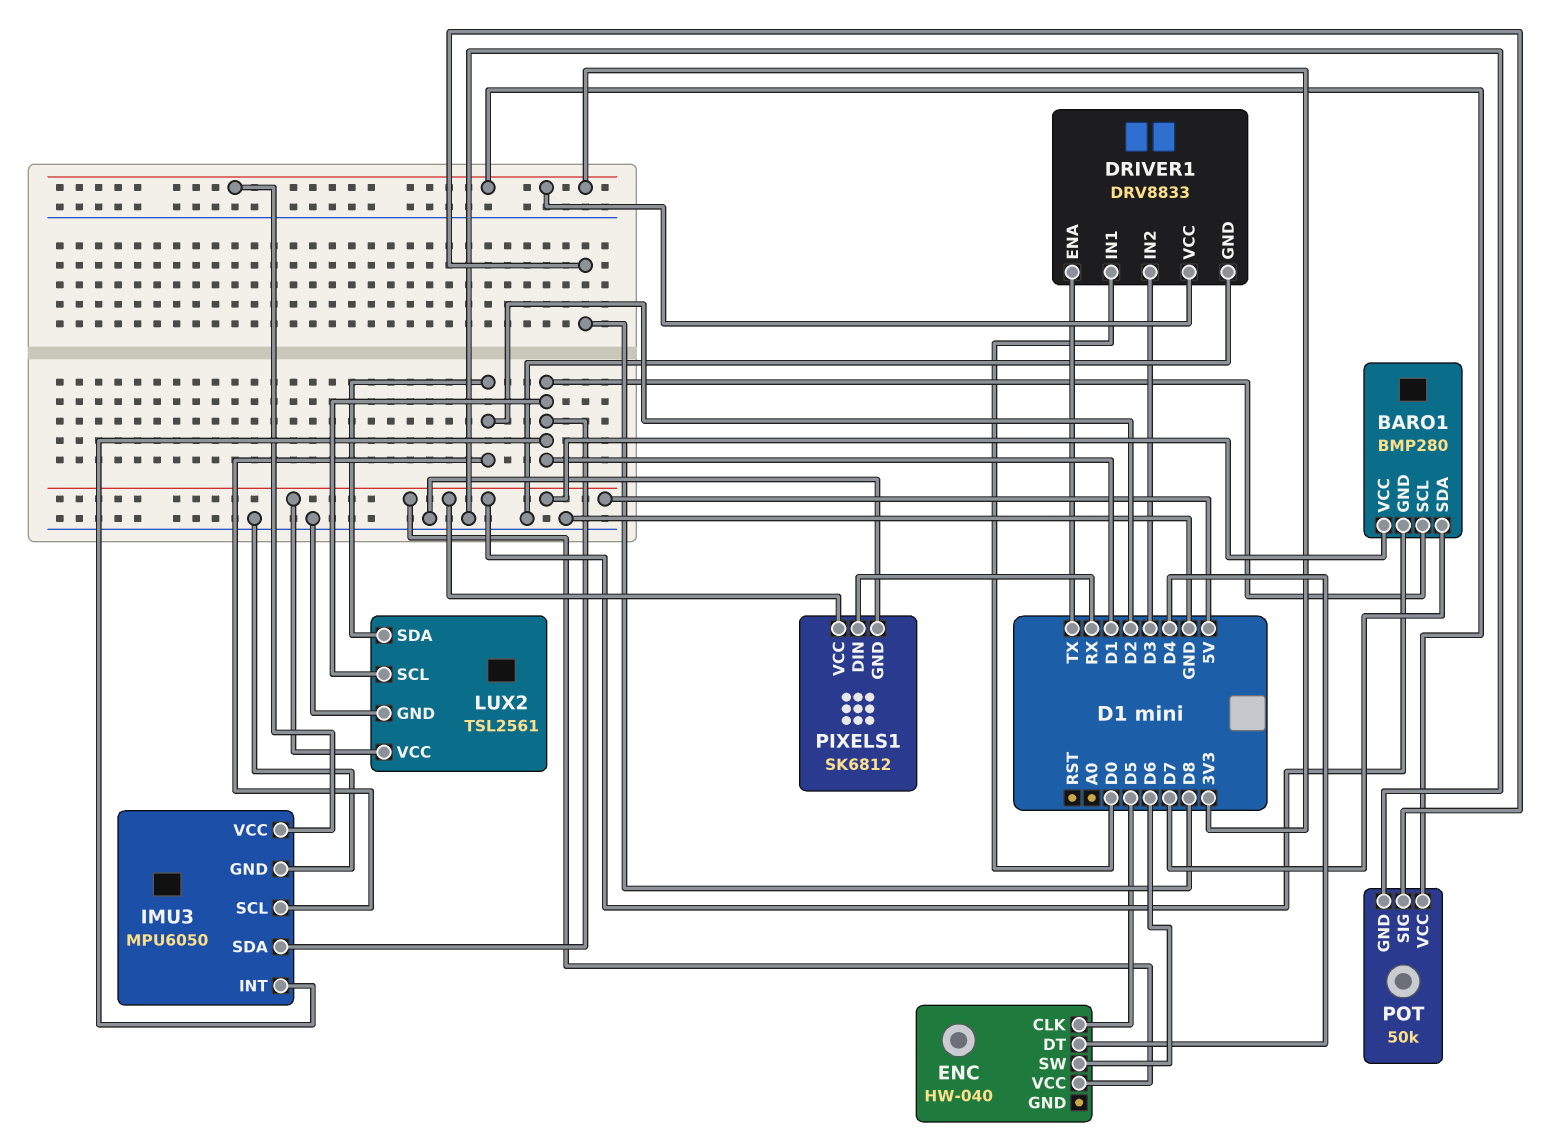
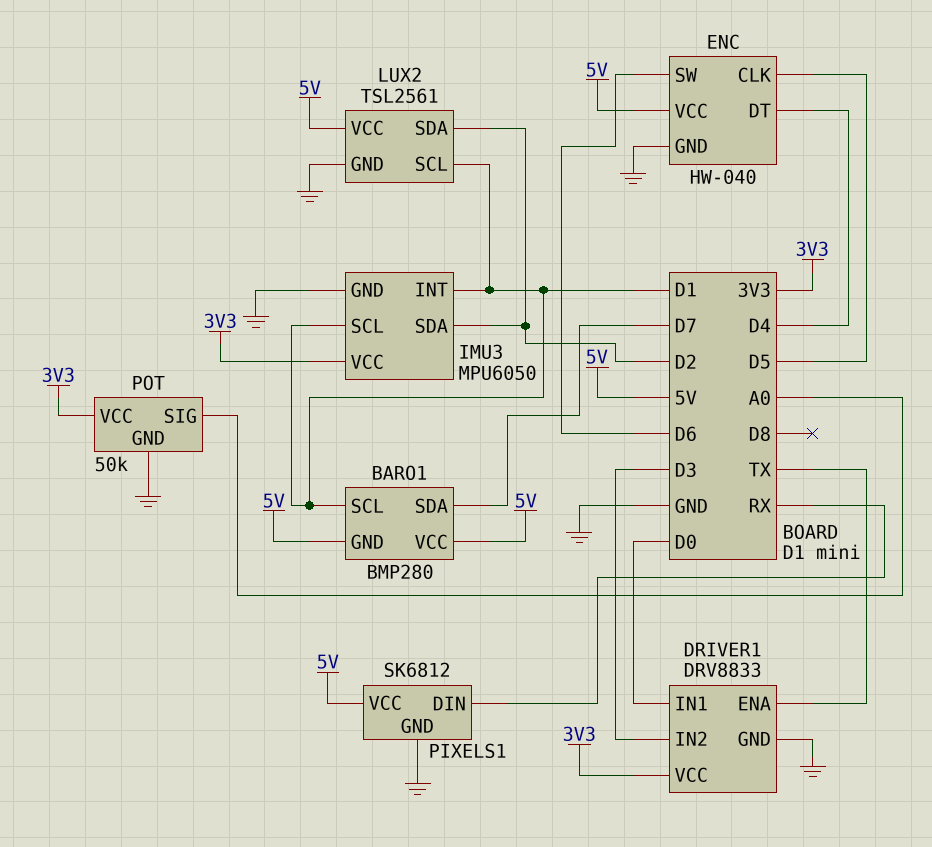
ENC pin GND: none -> GND
IMU3 pin SCL: D2 -> D1
IMU3 pin SDA: D1 -> D2
POT pin SIG: D8 -> A0

